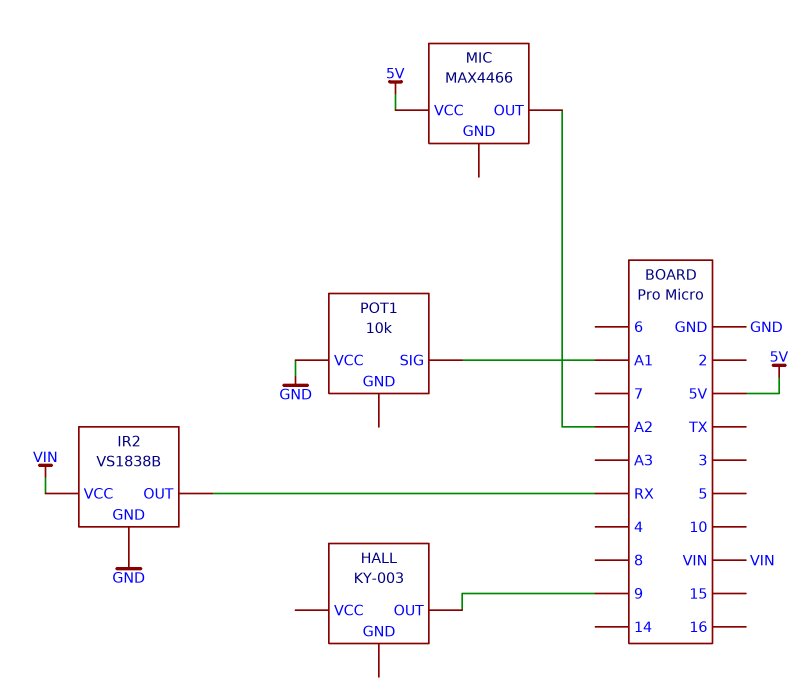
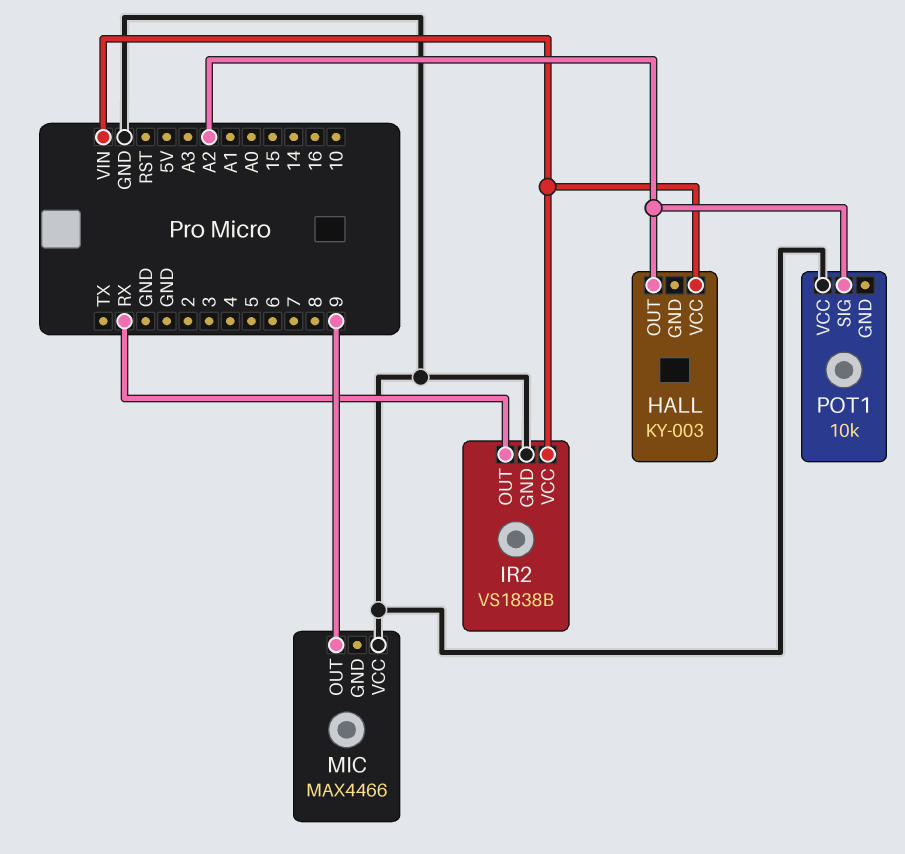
HALL pin OUT: 9 -> A2
HALL pin VCC: none -> VIN
MIC pin OUT: A2 -> 9
MIC pin VCC: 5V -> GND
POT1 pin SIG: A1 -> A2

